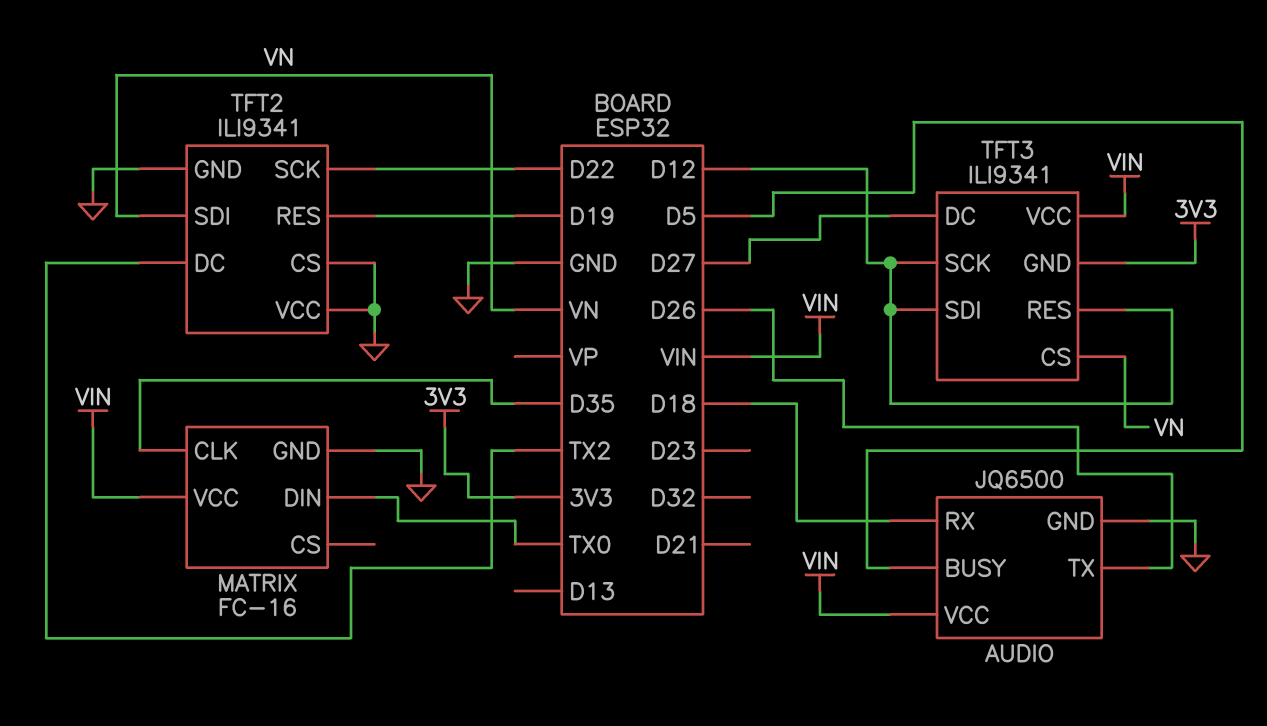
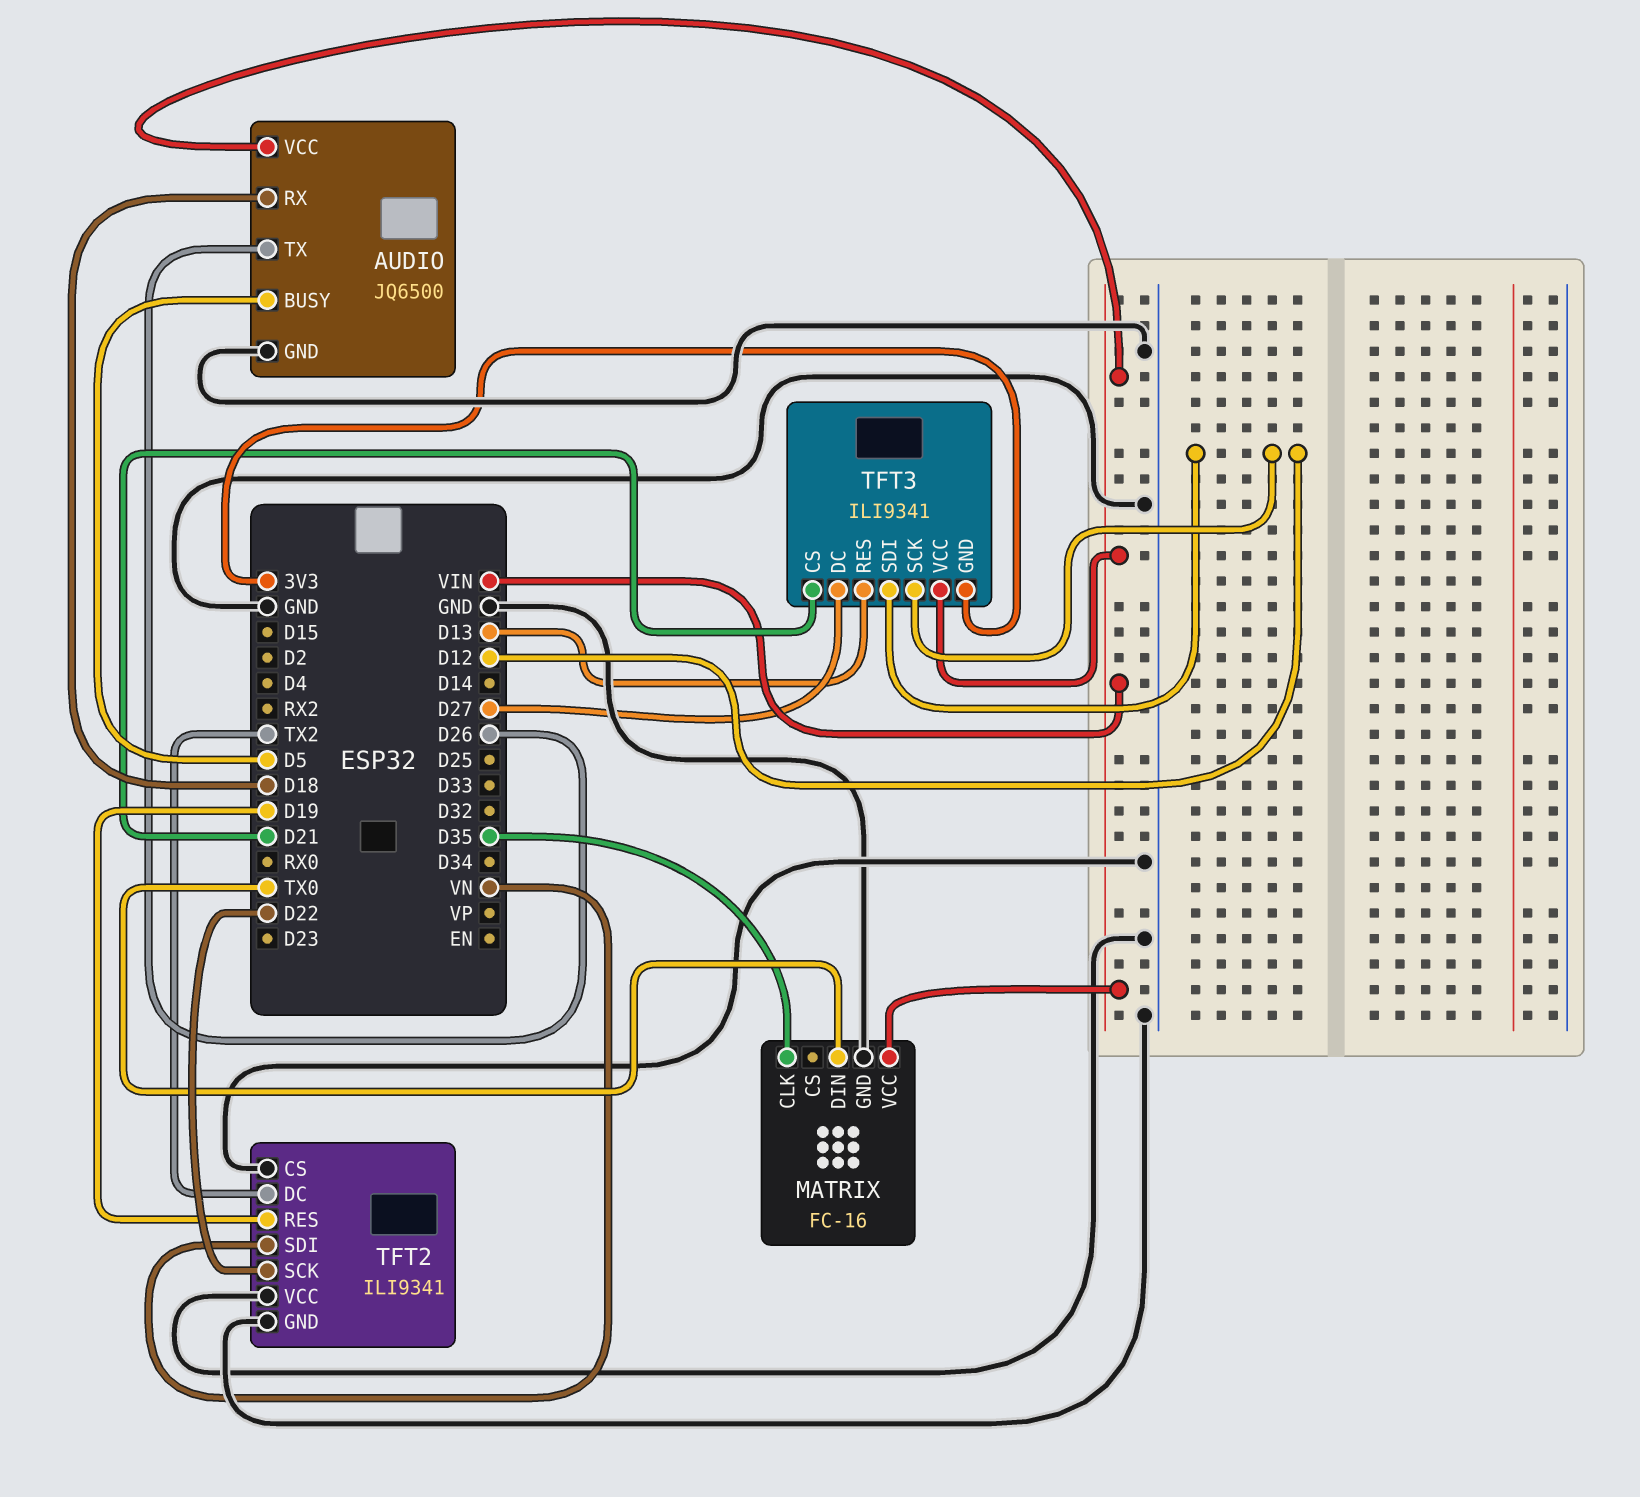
TFT3 pin CS: VN -> D21
TFT3 pin RES: D12 -> D13

